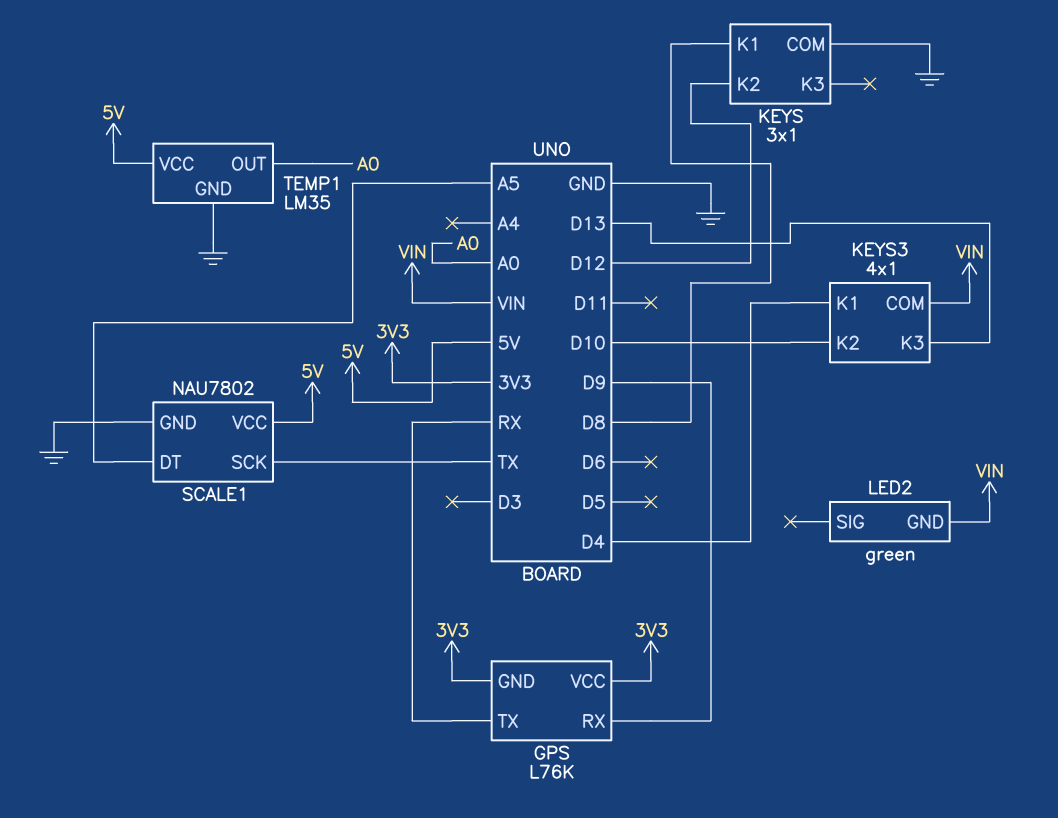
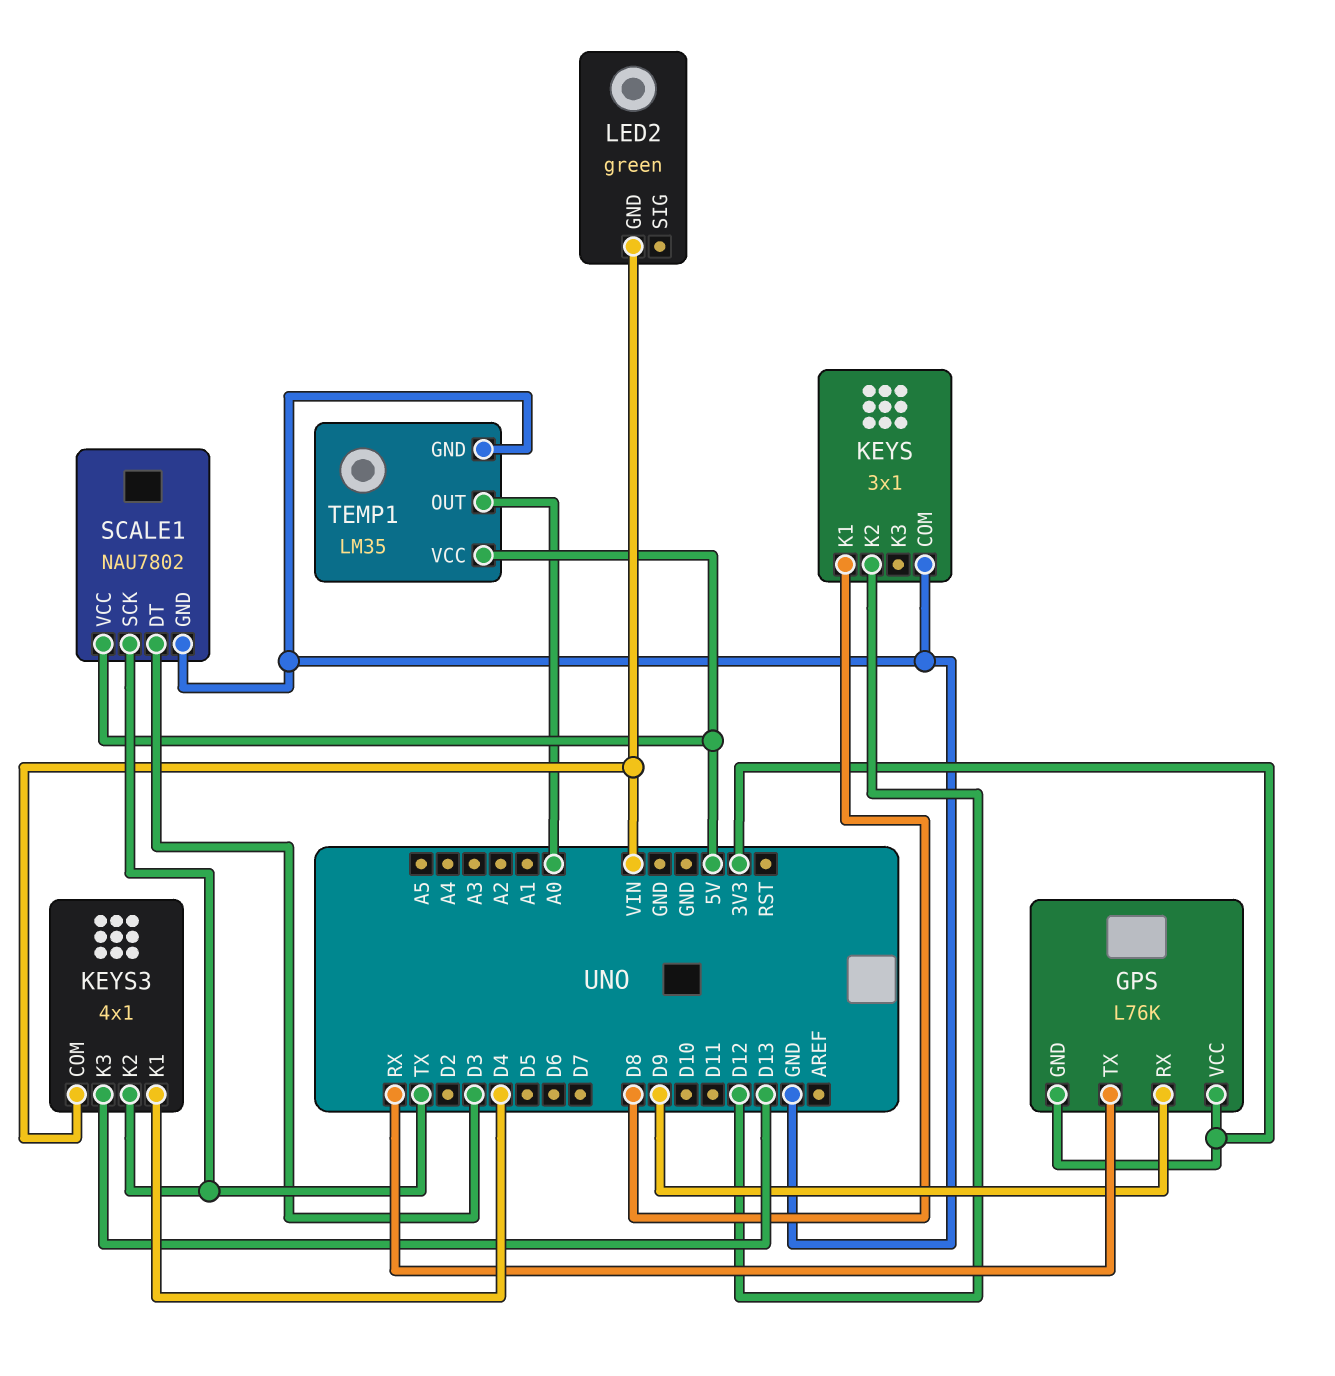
KEYS3 pin K2: D10 -> TX
SCALE1 pin DT: A5 -> D3

